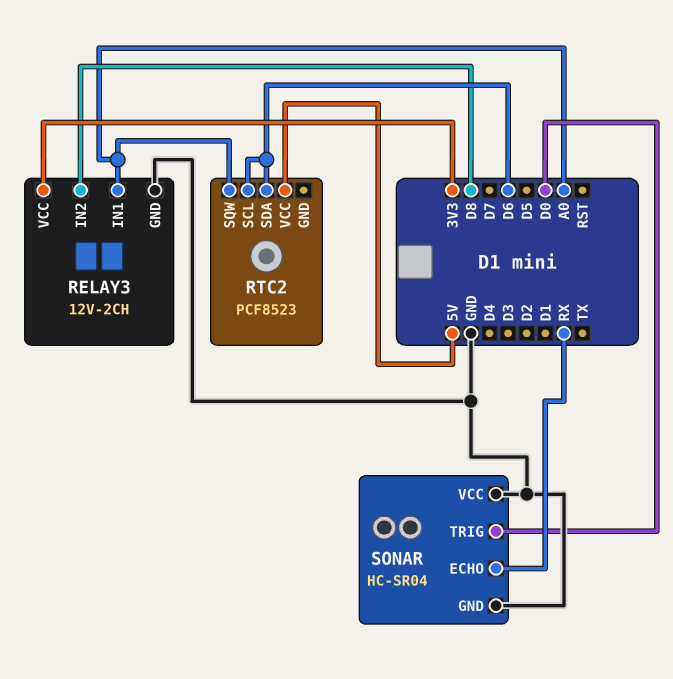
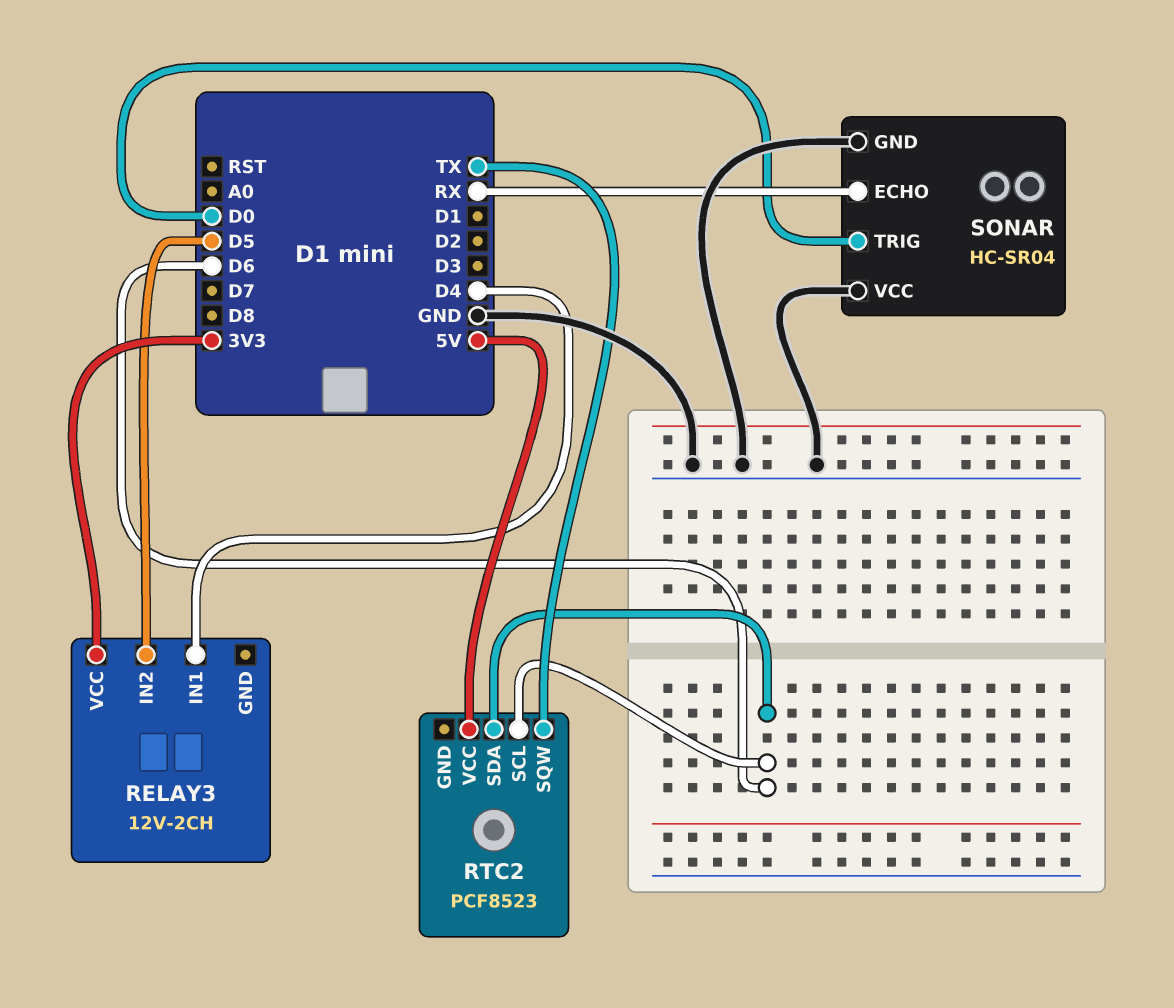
RELAY3 pin GND: GND -> none
RELAY3 pin IN1: A0 -> D4
RELAY3 pin IN2: D8 -> D5
RTC2 pin SQW: A0 -> TX

